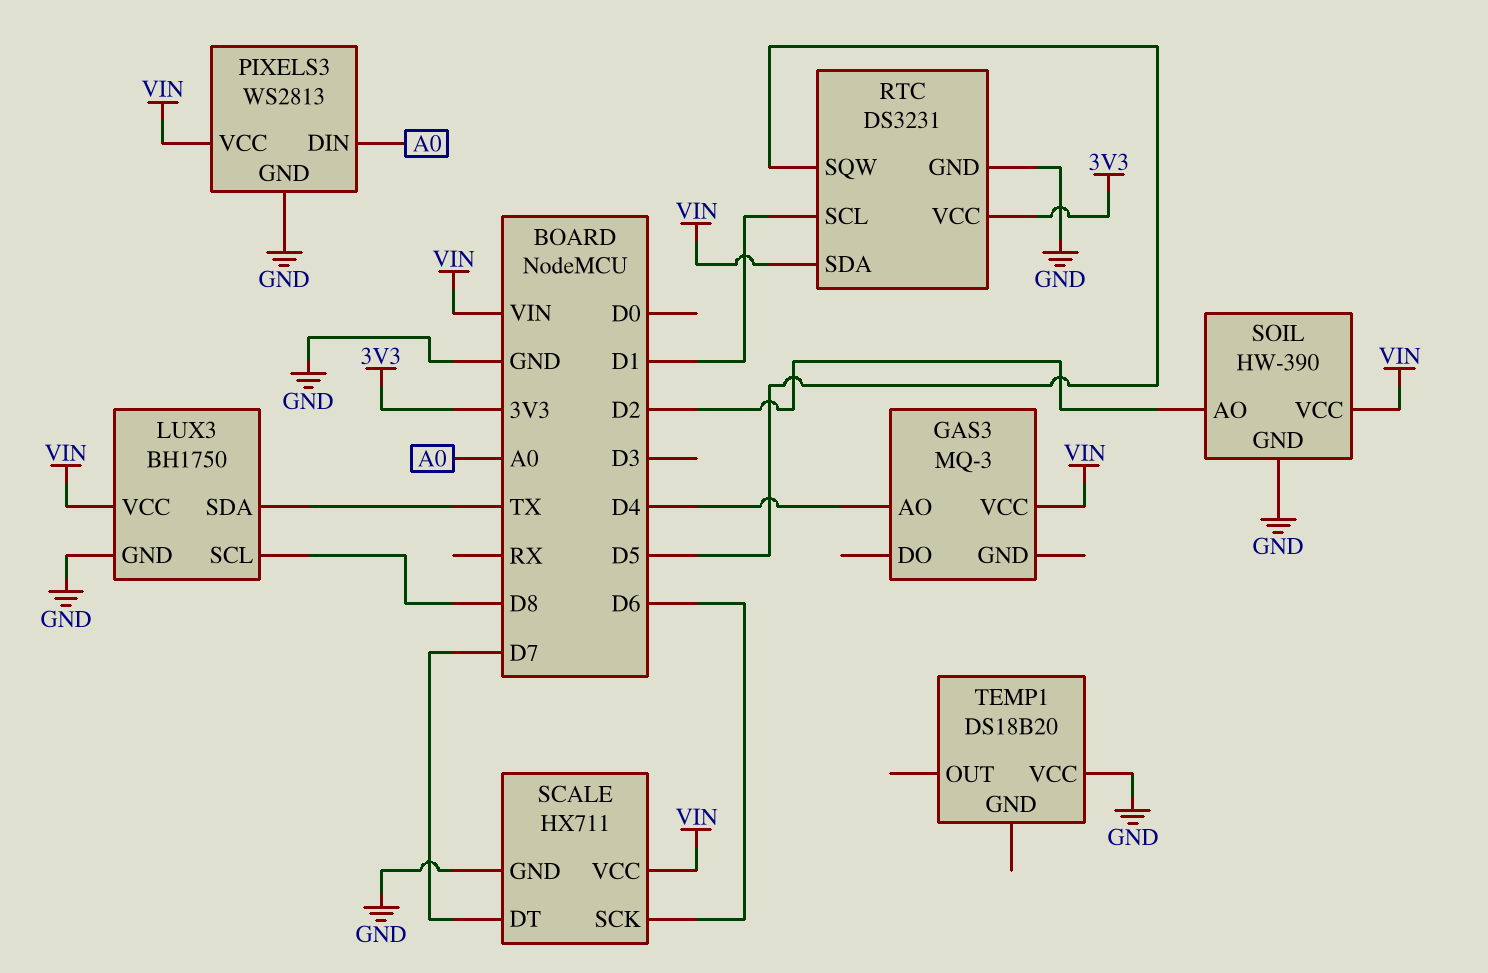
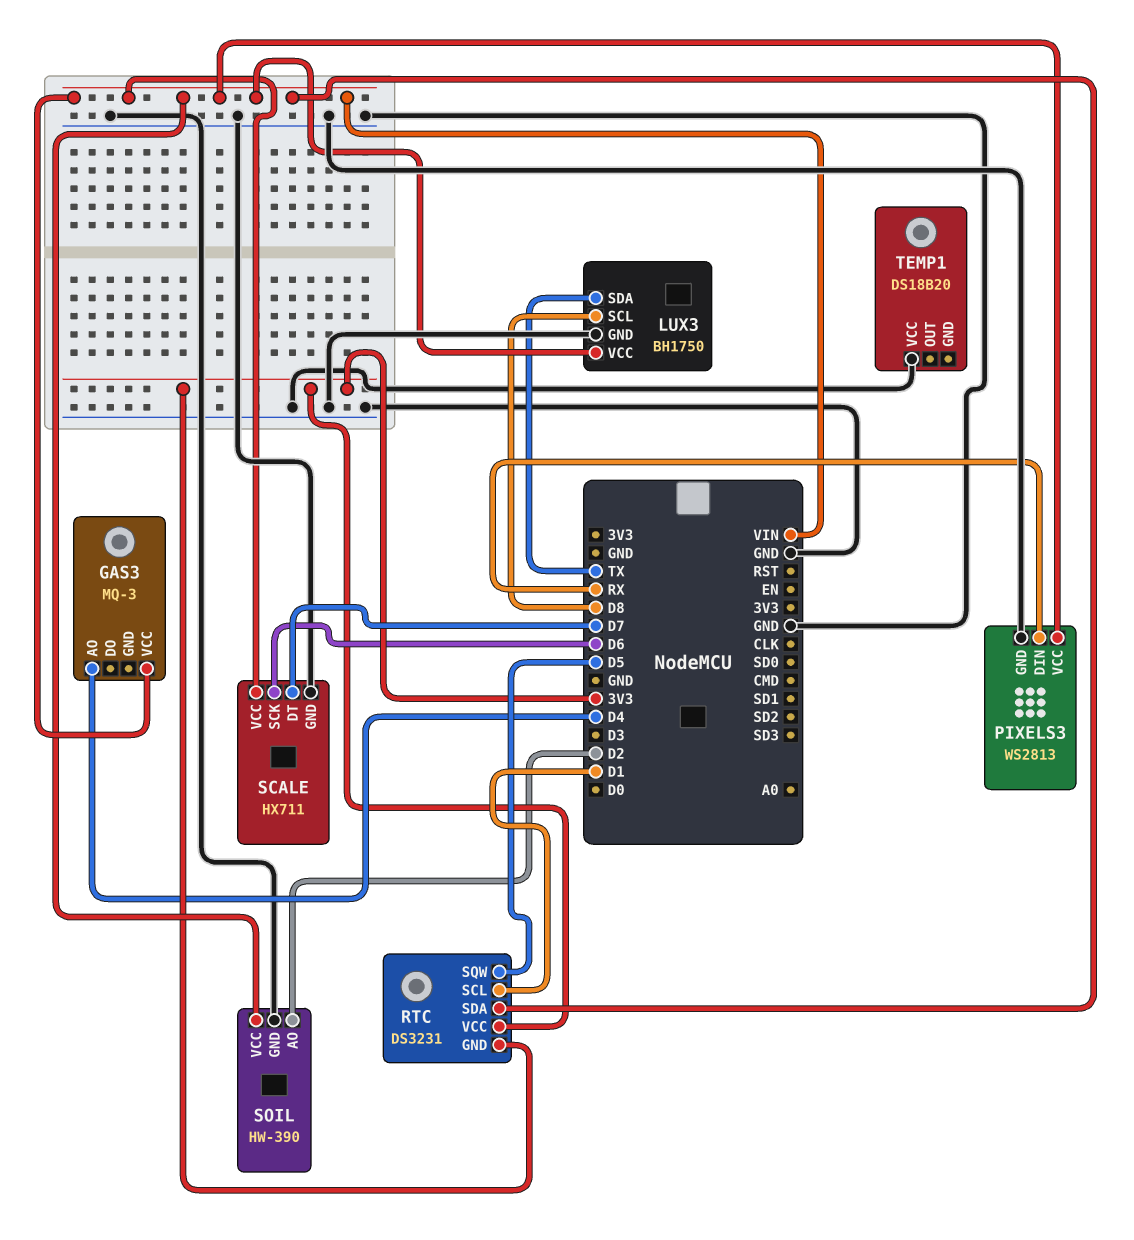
PIXELS3 pin DIN: A0 -> RX
RTC pin GND: GND -> 3V3

